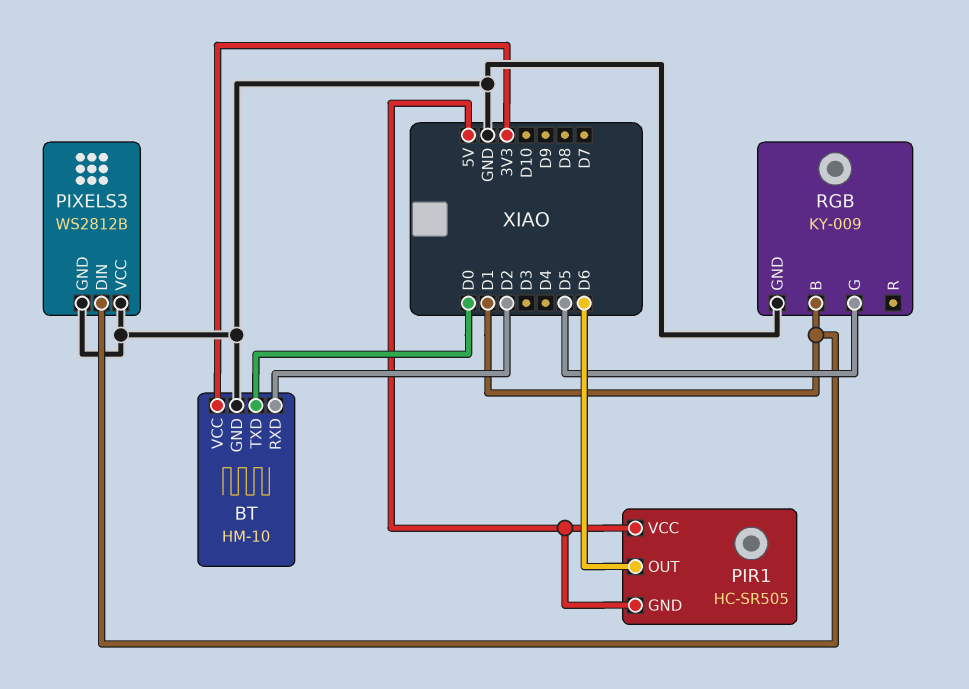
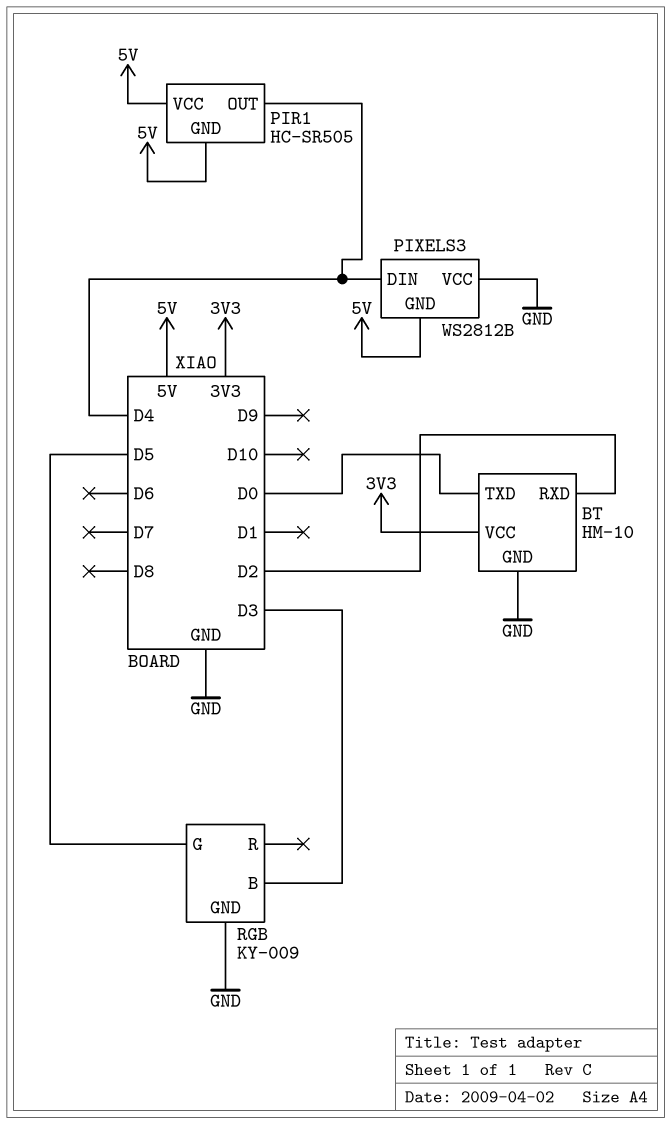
PIR1 pin OUT: D6 -> D4
PIXELS3 pin DIN: D1 -> D4
PIXELS3 pin GND: GND -> 5V
RGB pin B: D1 -> D3

